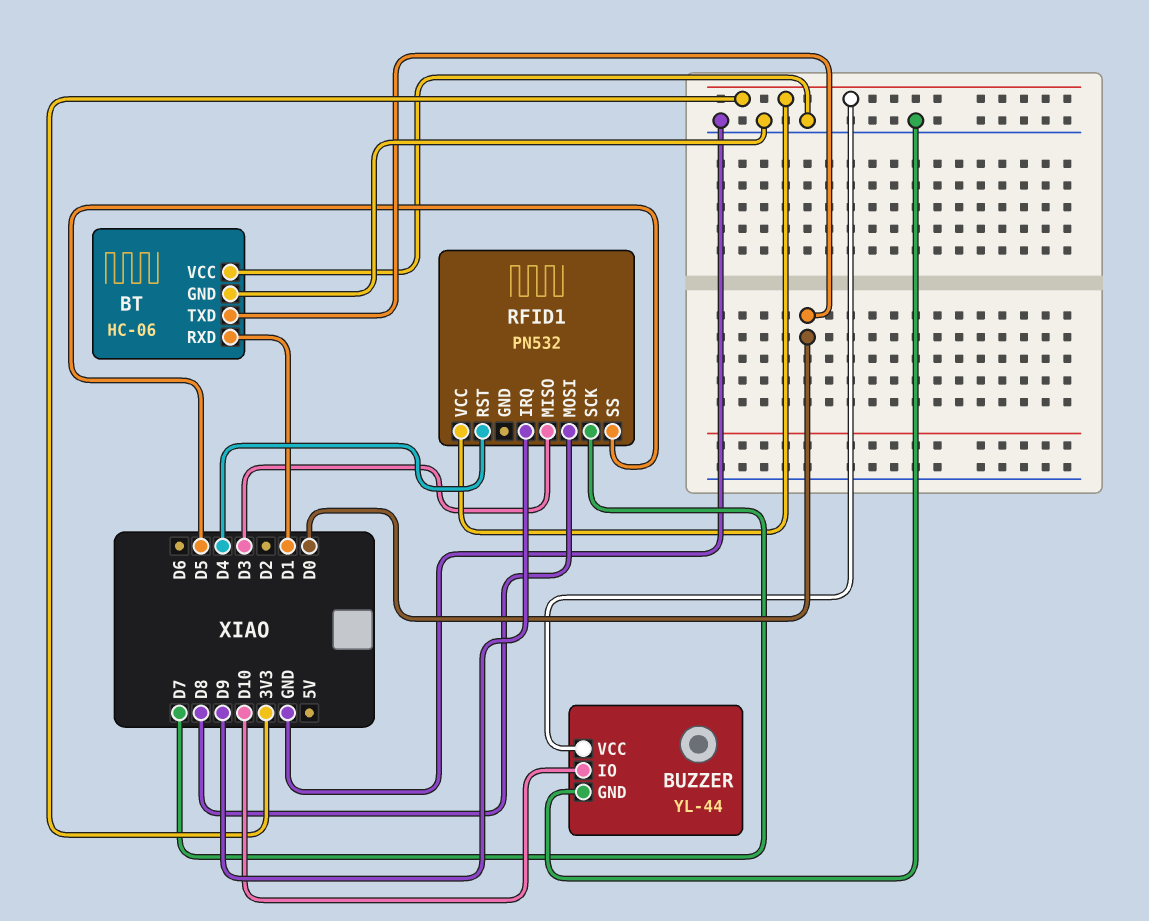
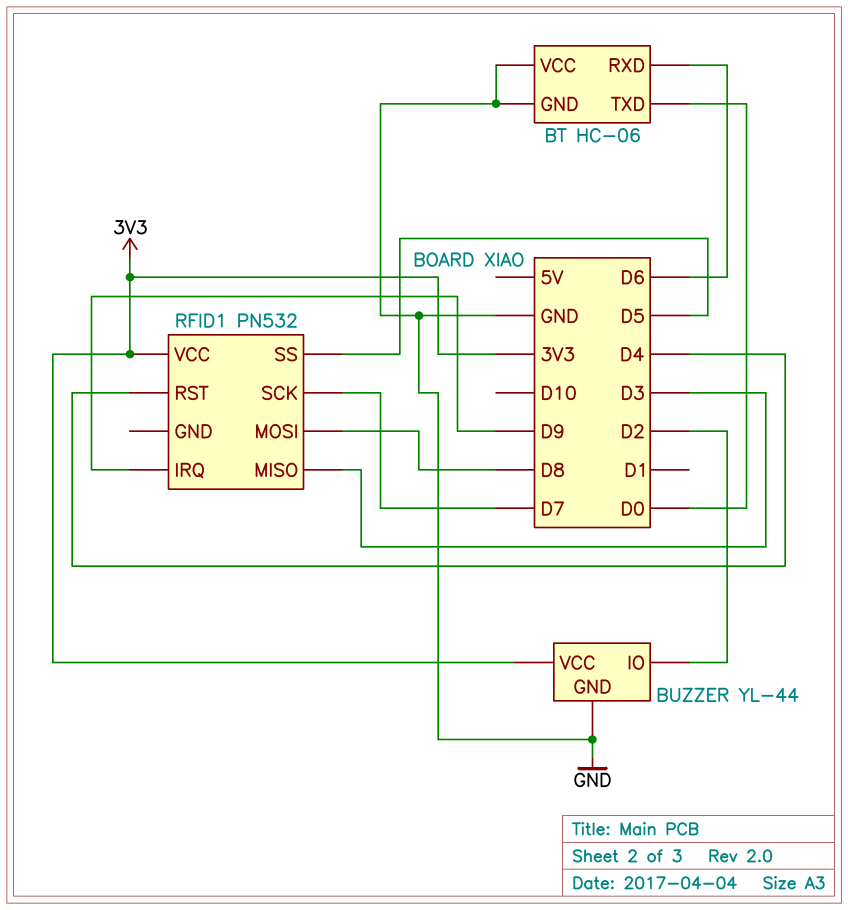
BT pin RXD: D1 -> D6
BUZZER pin IO: D10 -> D2

